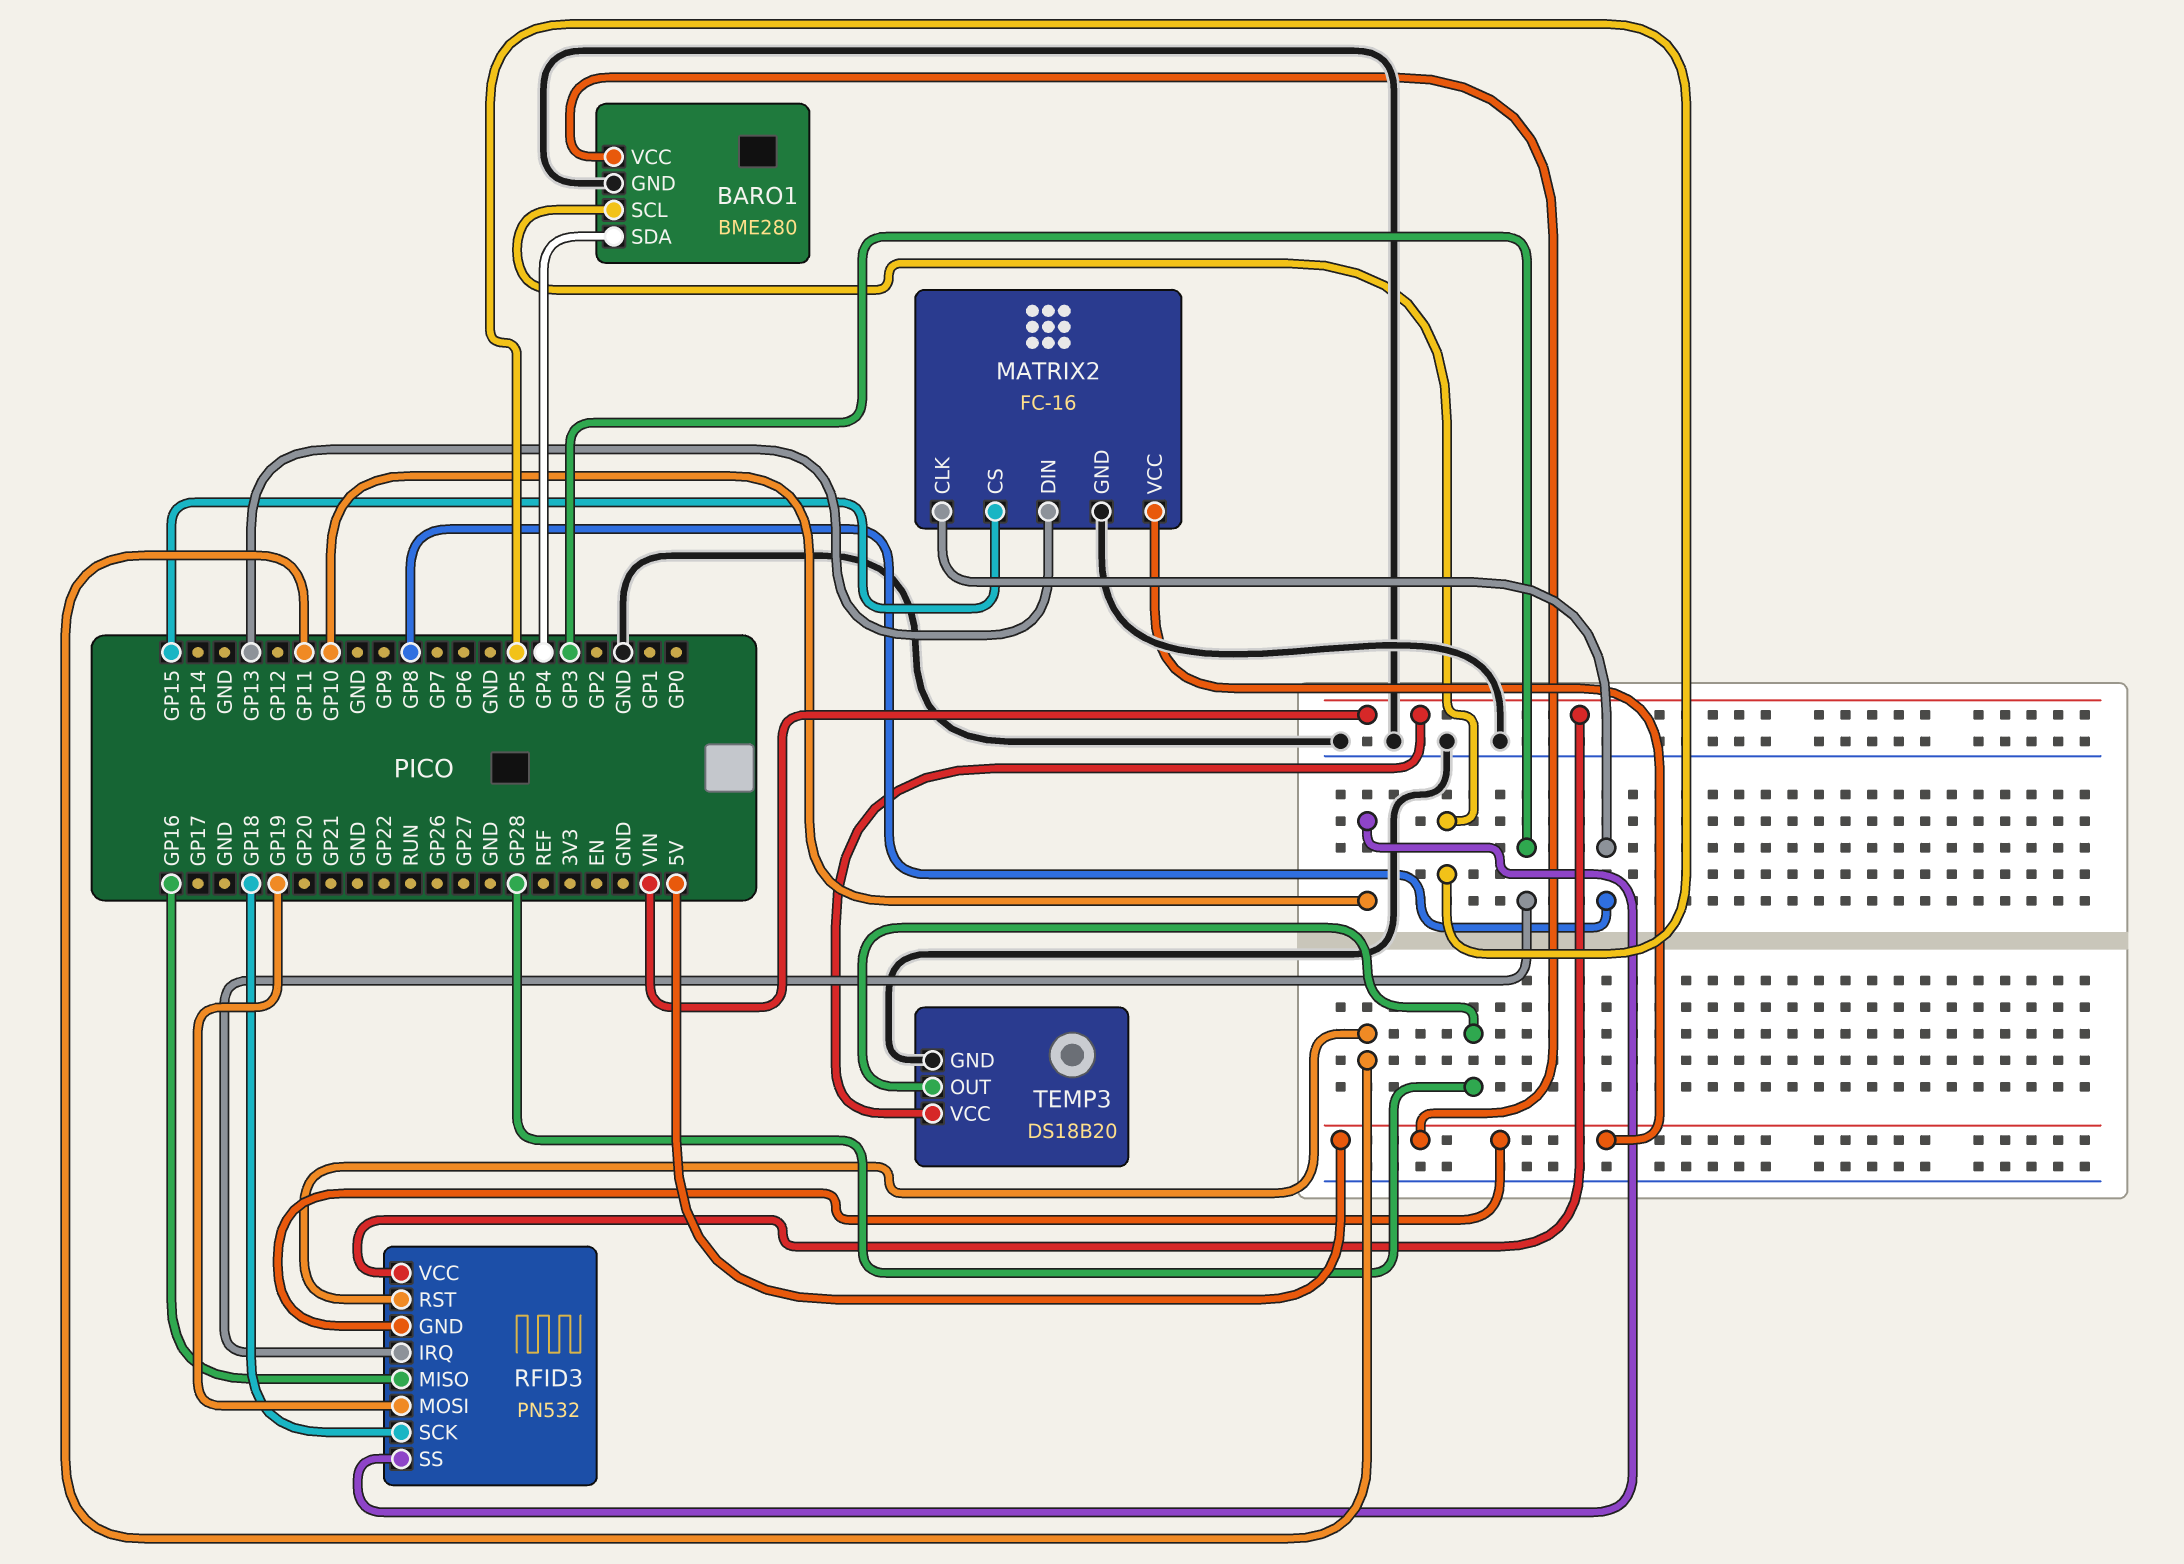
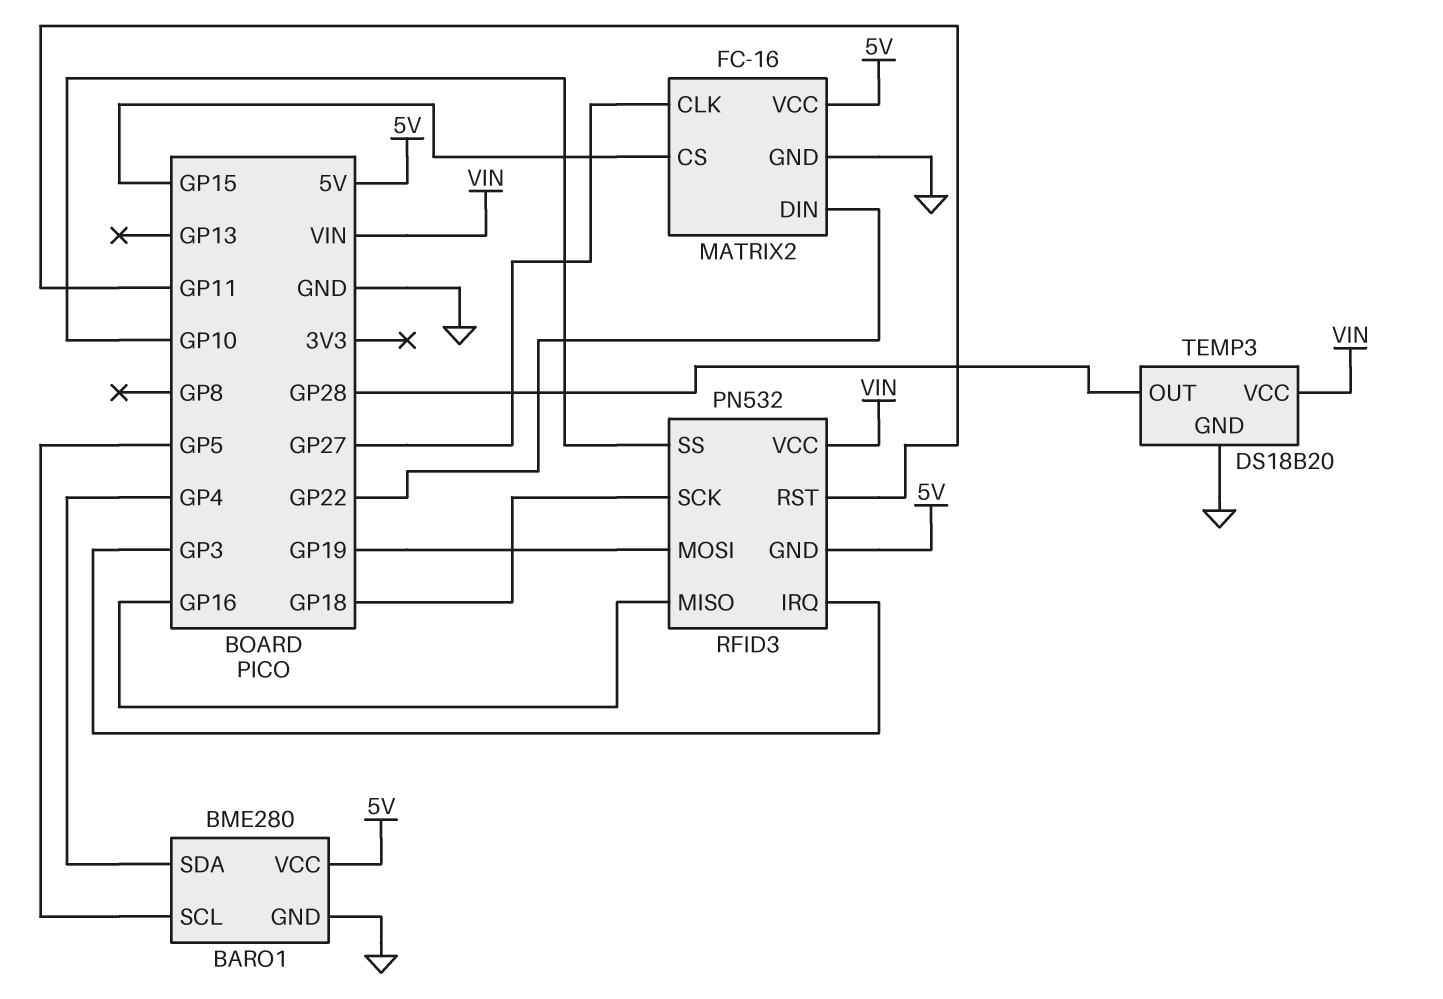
MATRIX2 pin CLK: GP8 -> GP27
MATRIX2 pin DIN: GP13 -> GP22

